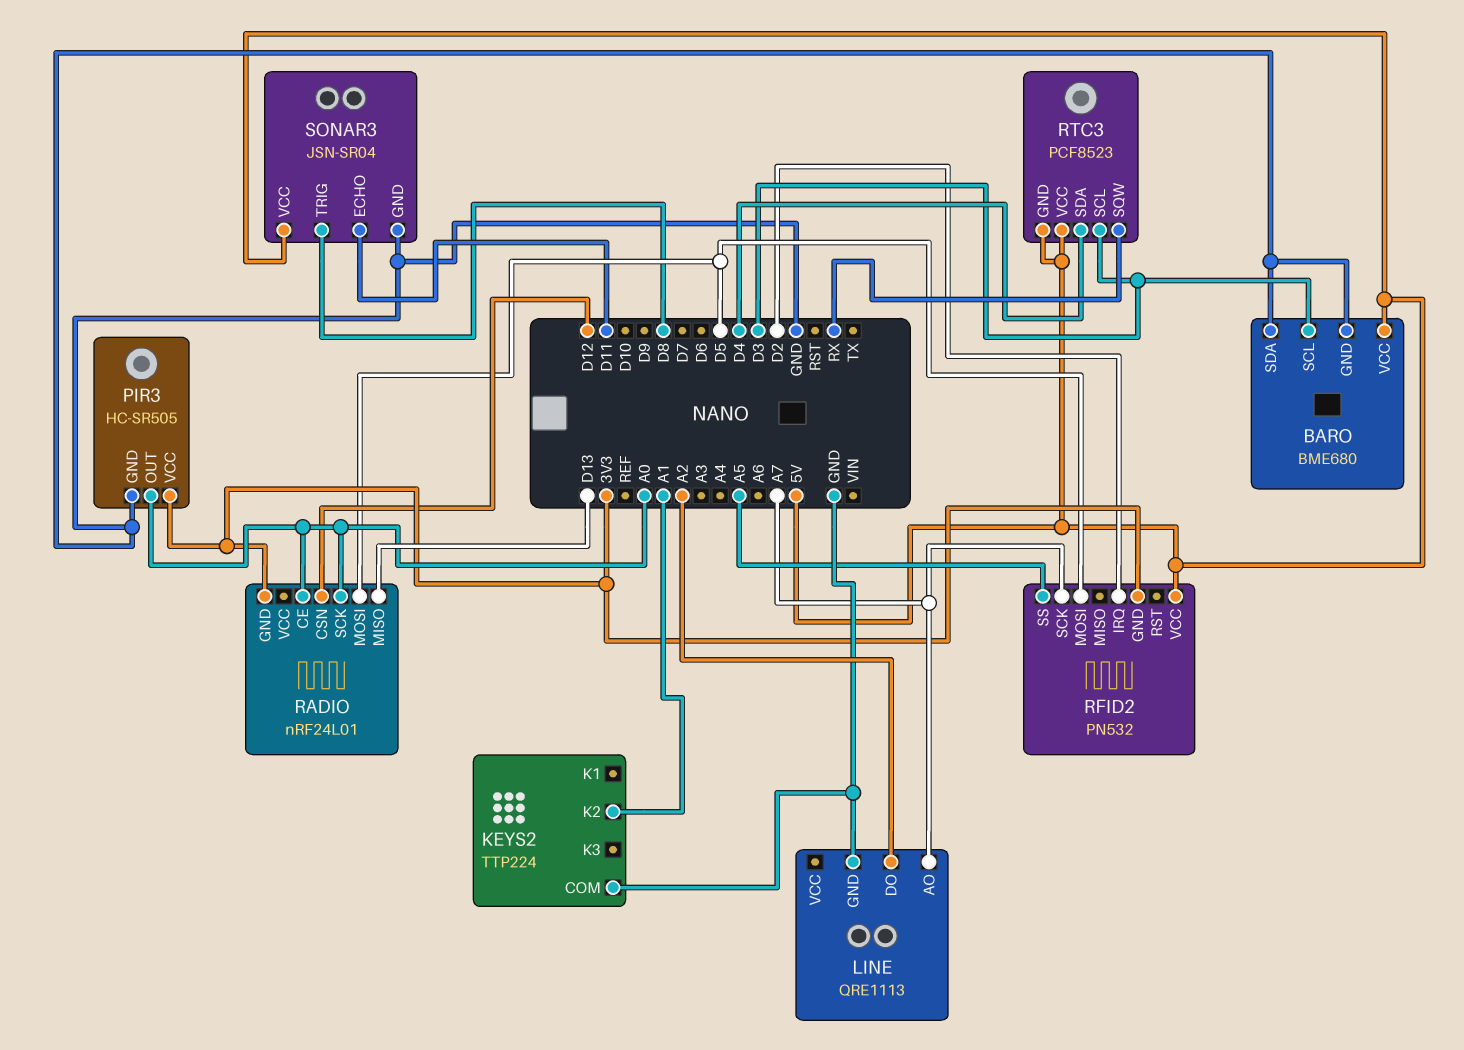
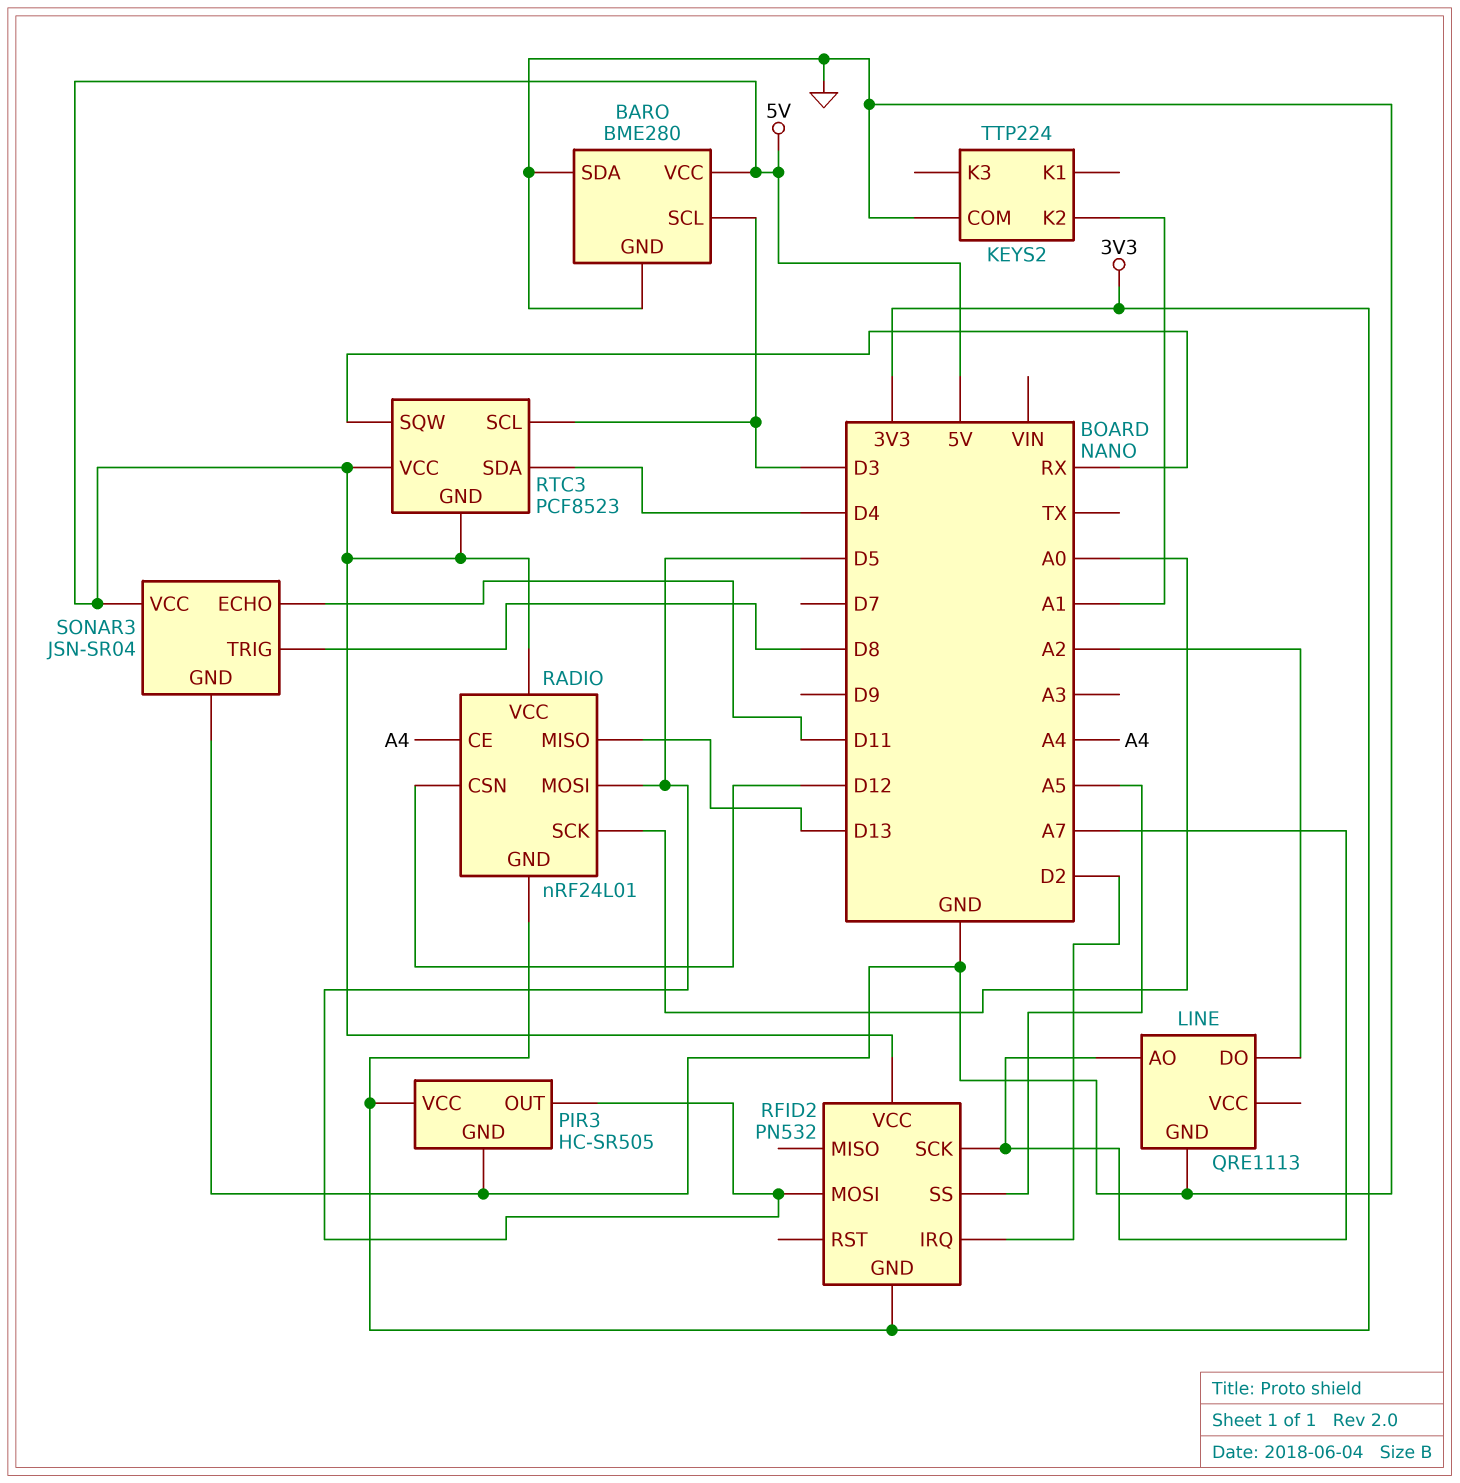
BARO: BME680 -> BME280
PIR3 pin OUT: A0 -> D5
RADIO pin CE: A0 -> A4
RADIO pin VCC: none -> 5V

